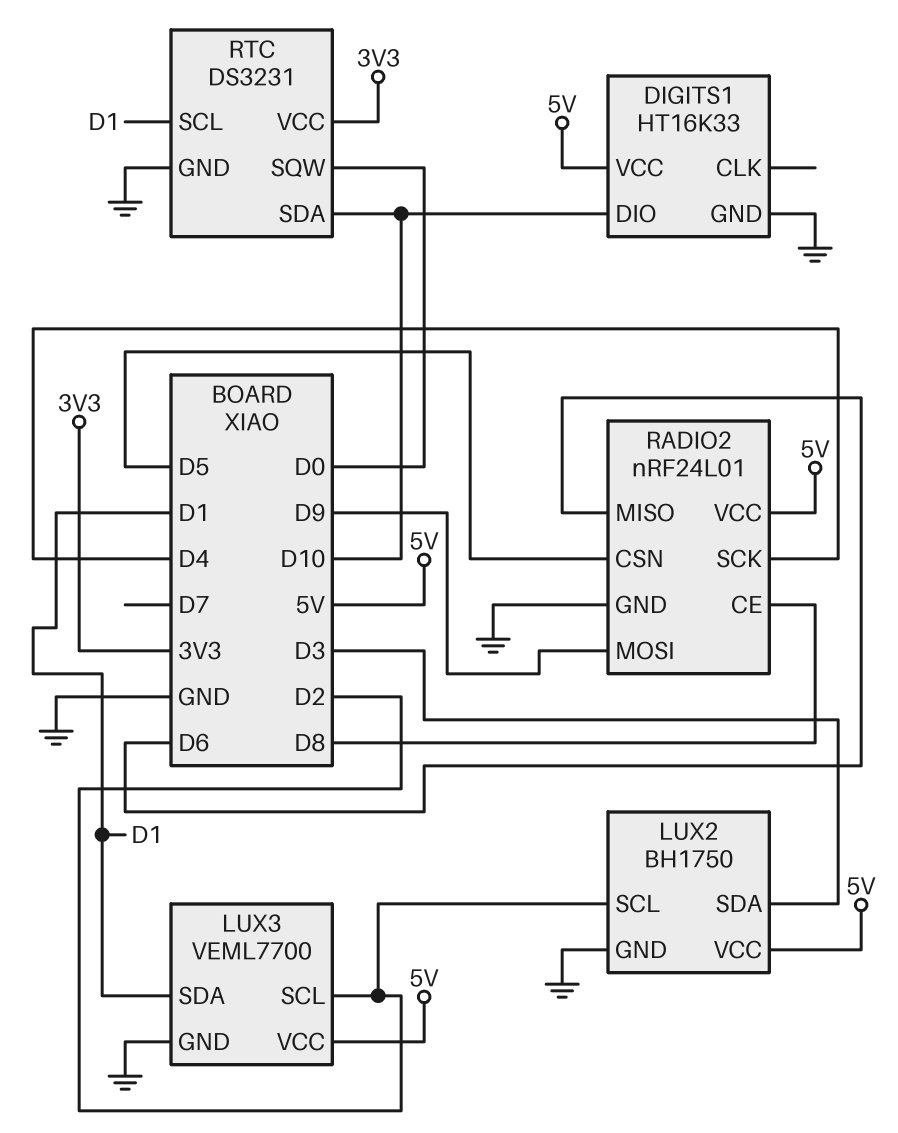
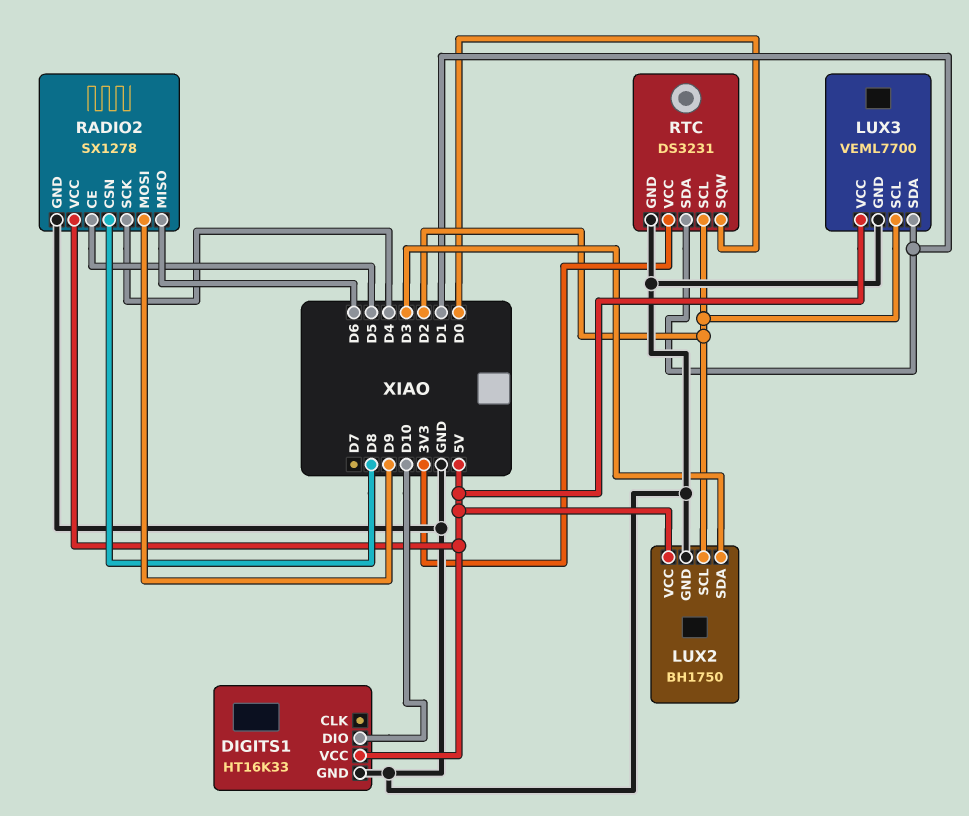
RADIO2: nRF24L01 -> SX1278
RADIO2 pin CE: D8 -> D5
RADIO2 pin CSN: D5 -> D8
RTC pin SCL: D1 -> D2
RTC pin SDA: D10 -> D1

